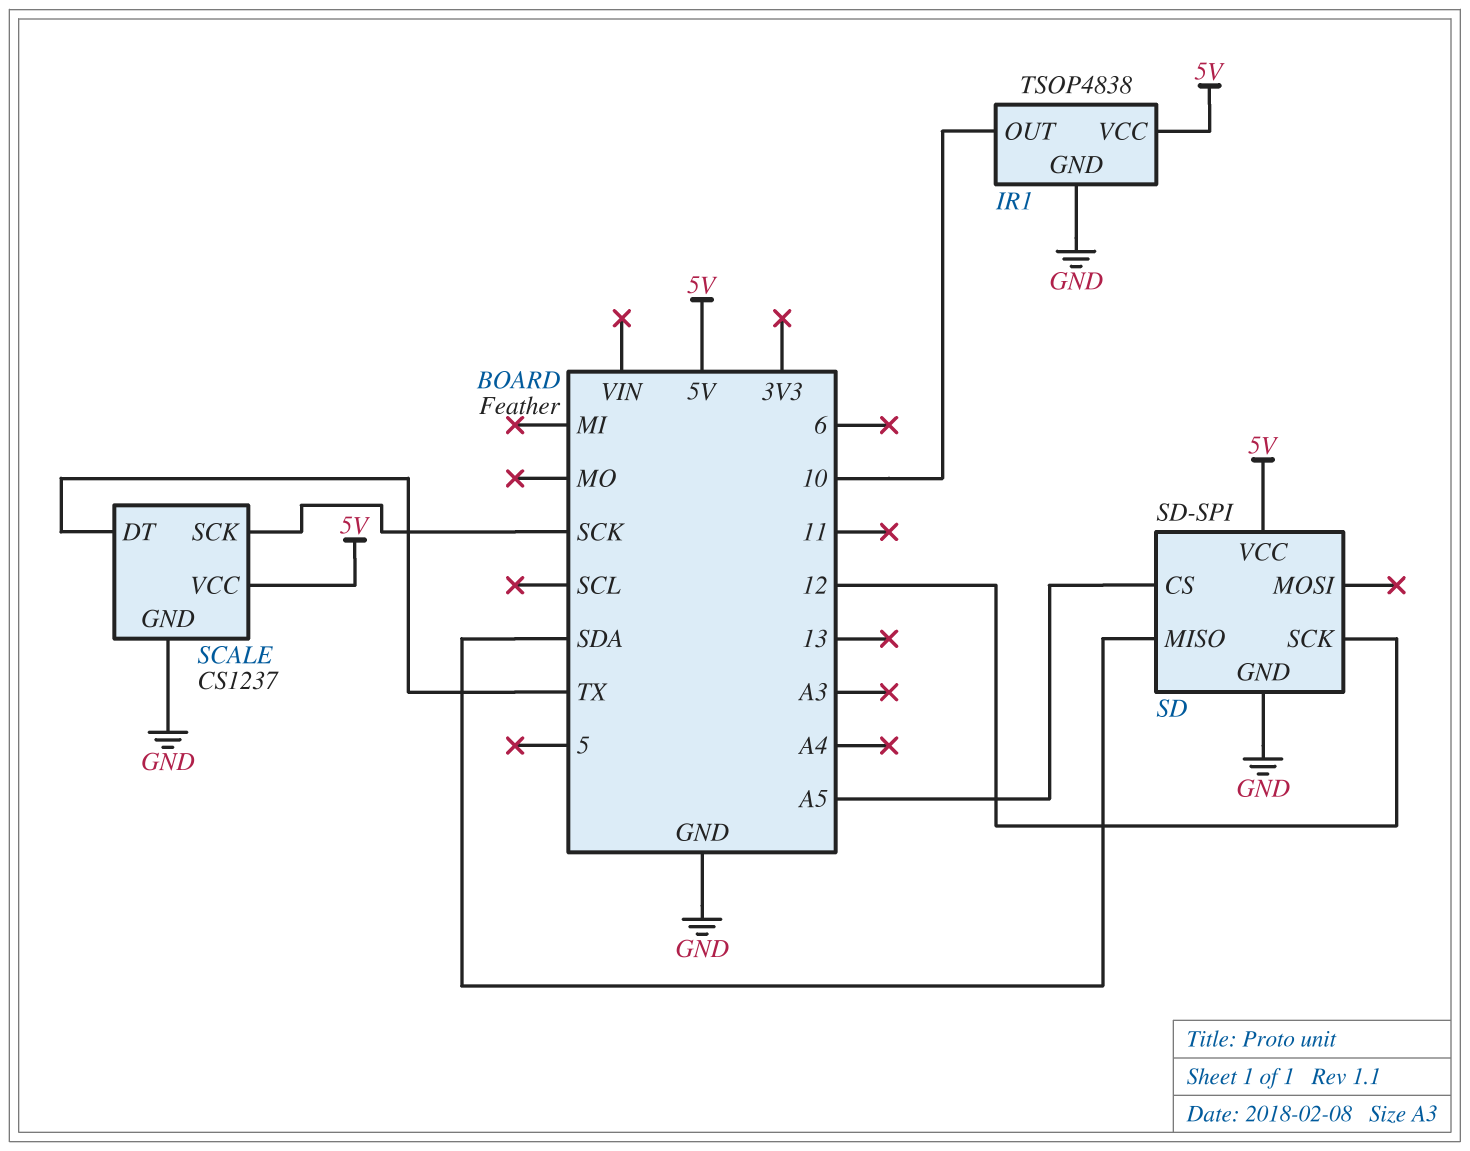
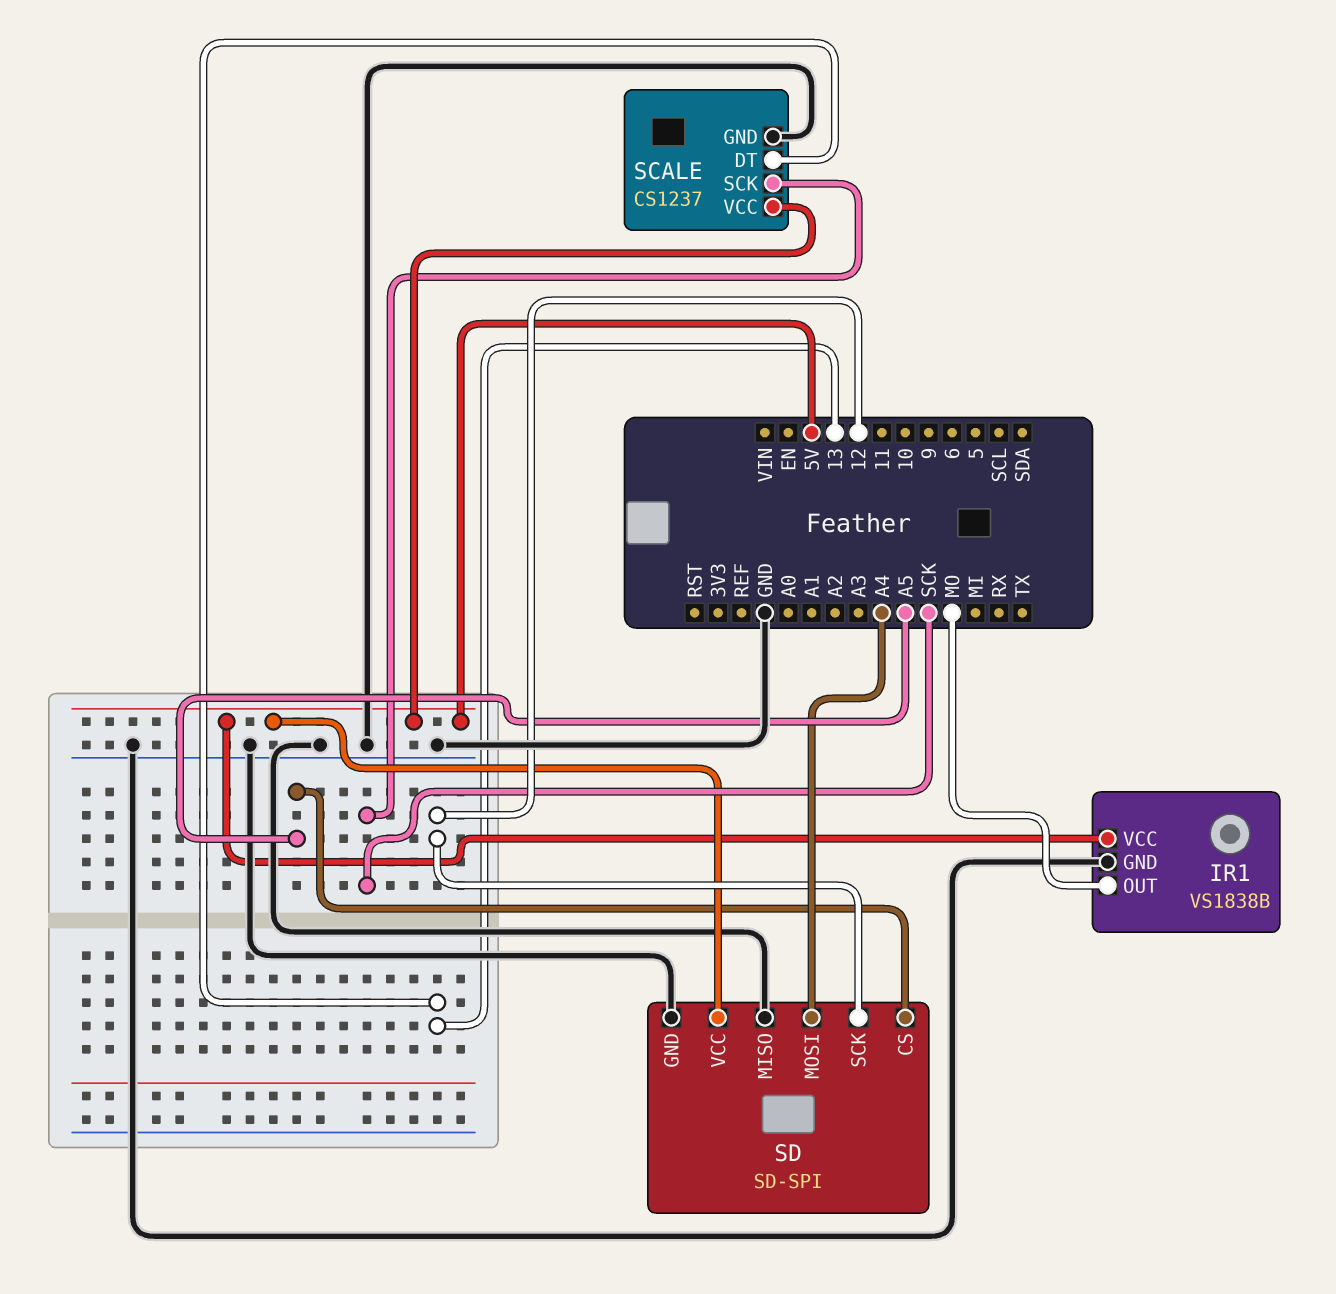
IR1: TSOP4838 -> VS1838B
IR1 pin OUT: 10 -> MO
SCALE pin DT: TX -> 13
SD pin MISO: SDA -> GND
SD pin MOSI: none -> A4

